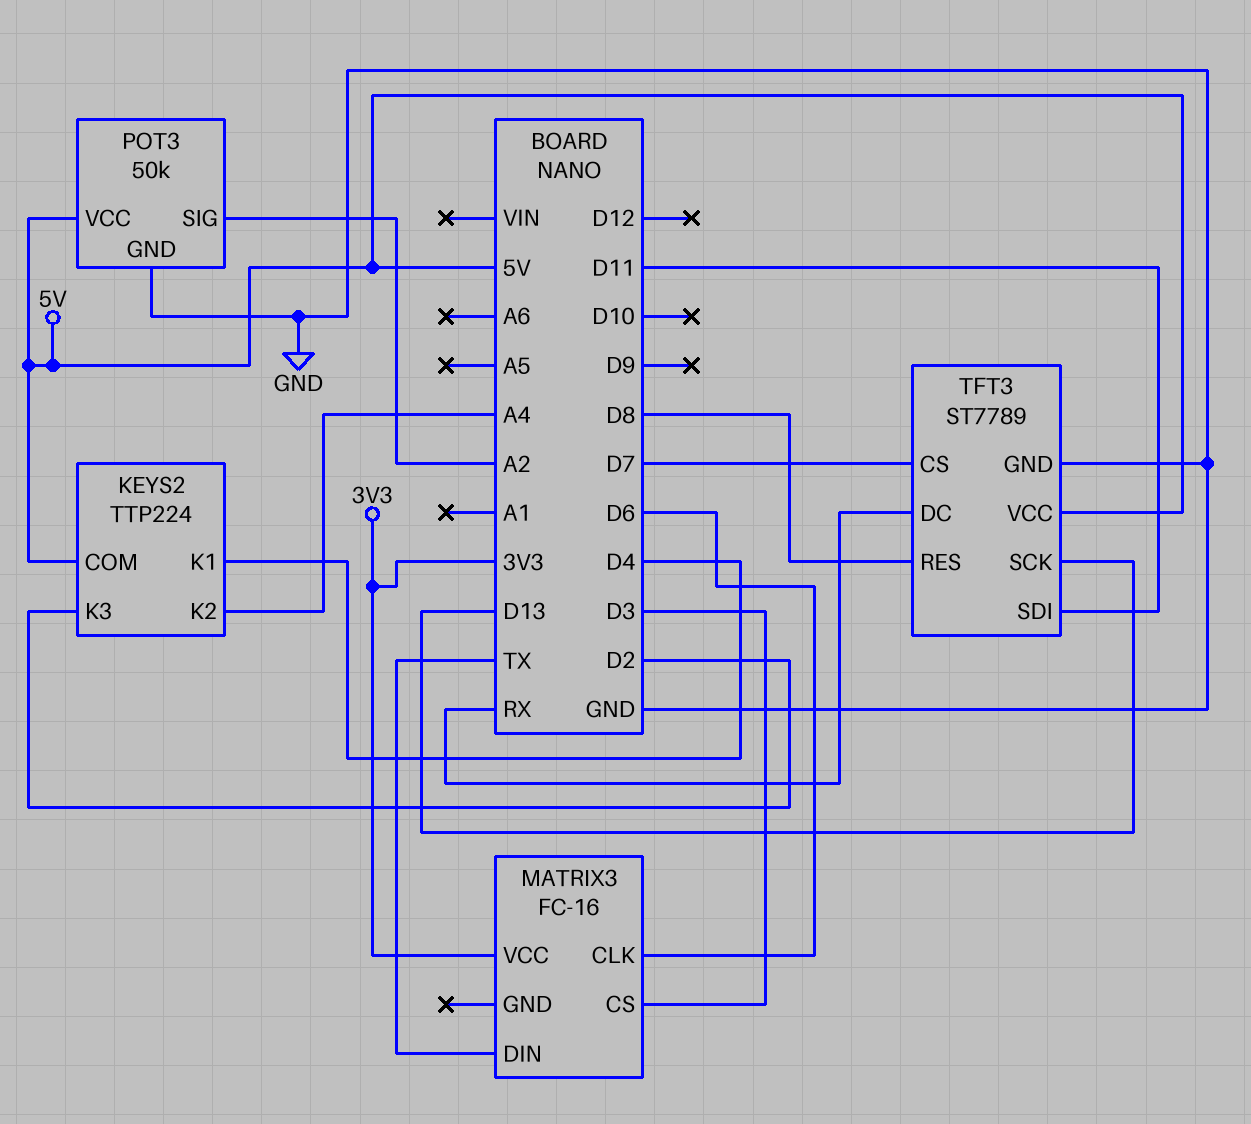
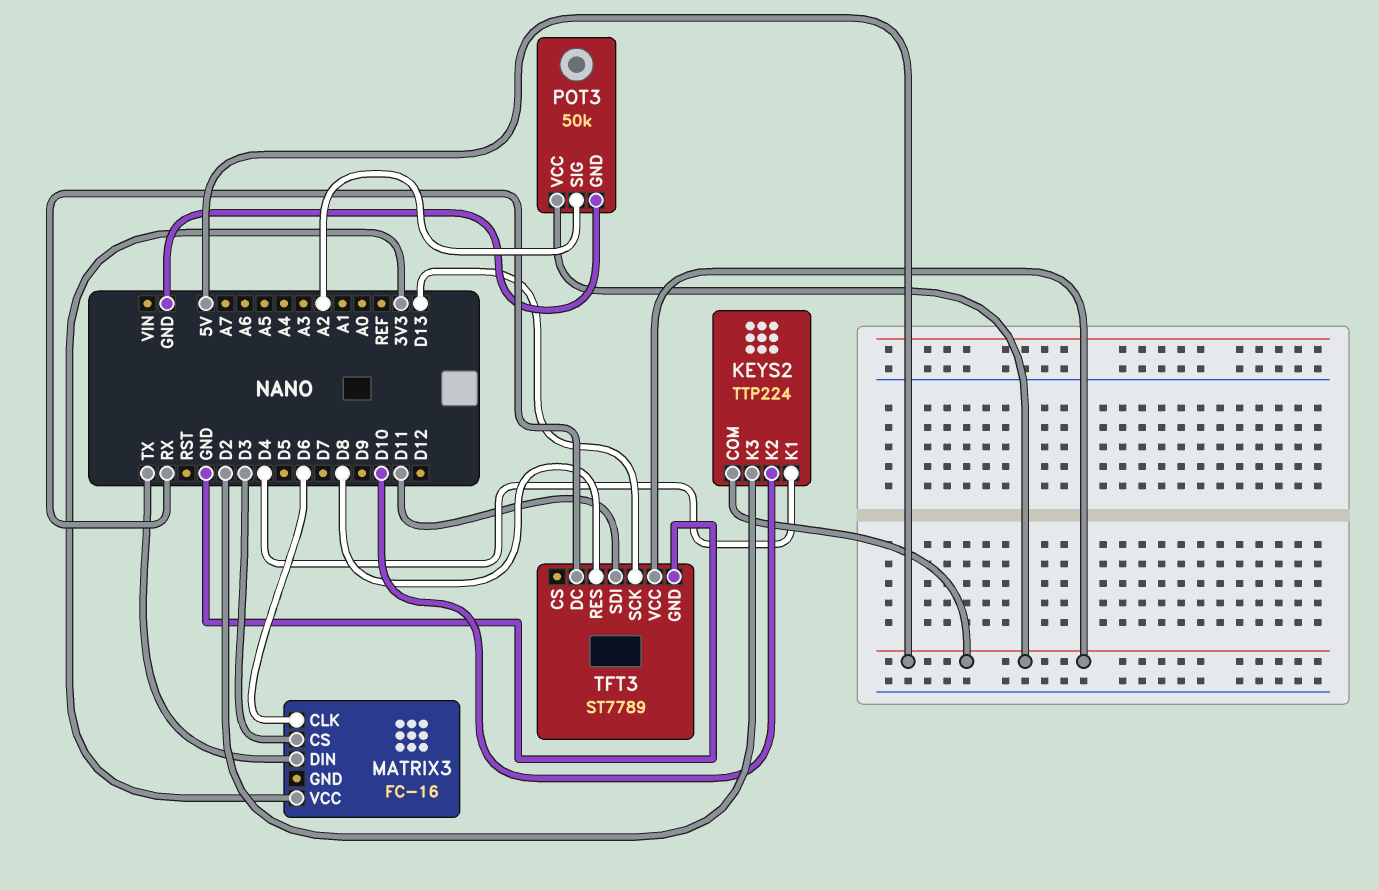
KEYS2 pin K2: A4 -> D10
TFT3 pin CS: D7 -> none

